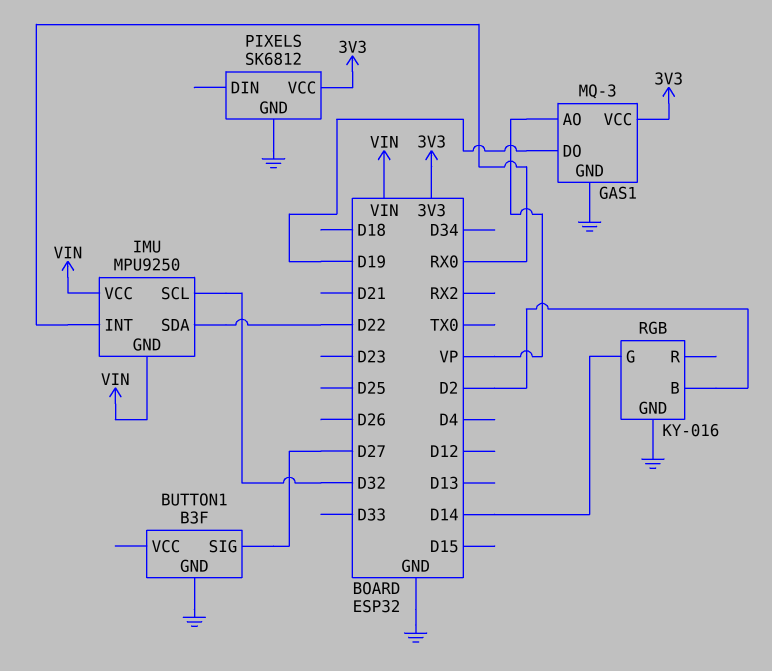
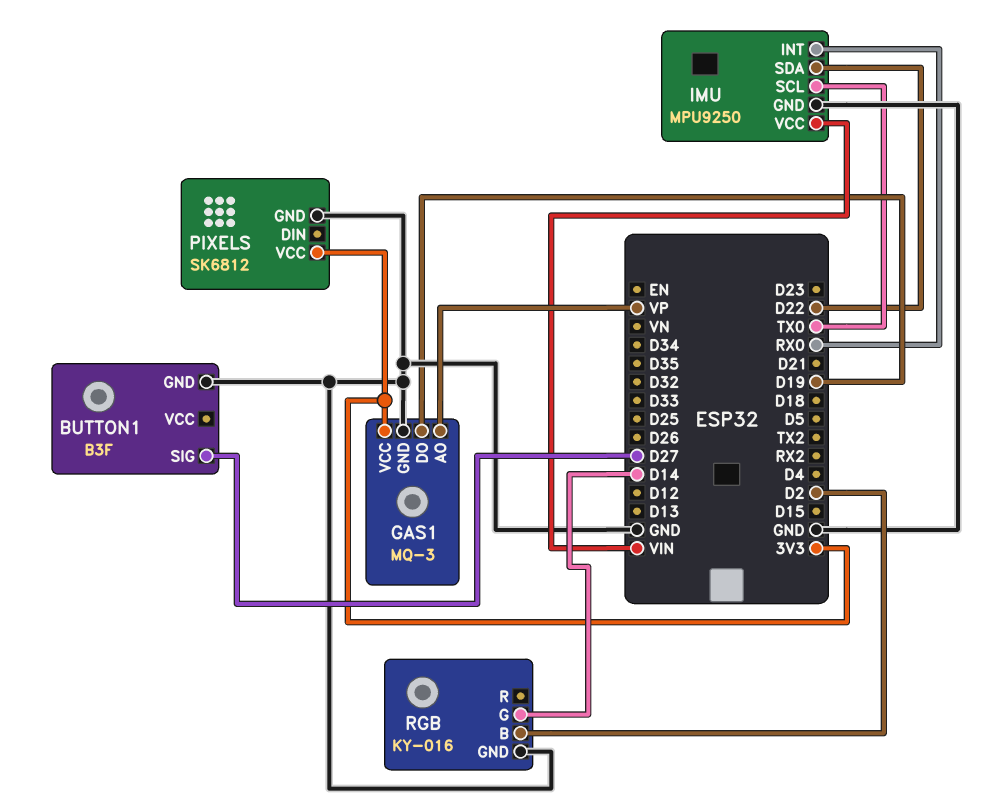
IMU pin GND: VIN -> GND
IMU pin SCL: D32 -> TX0

